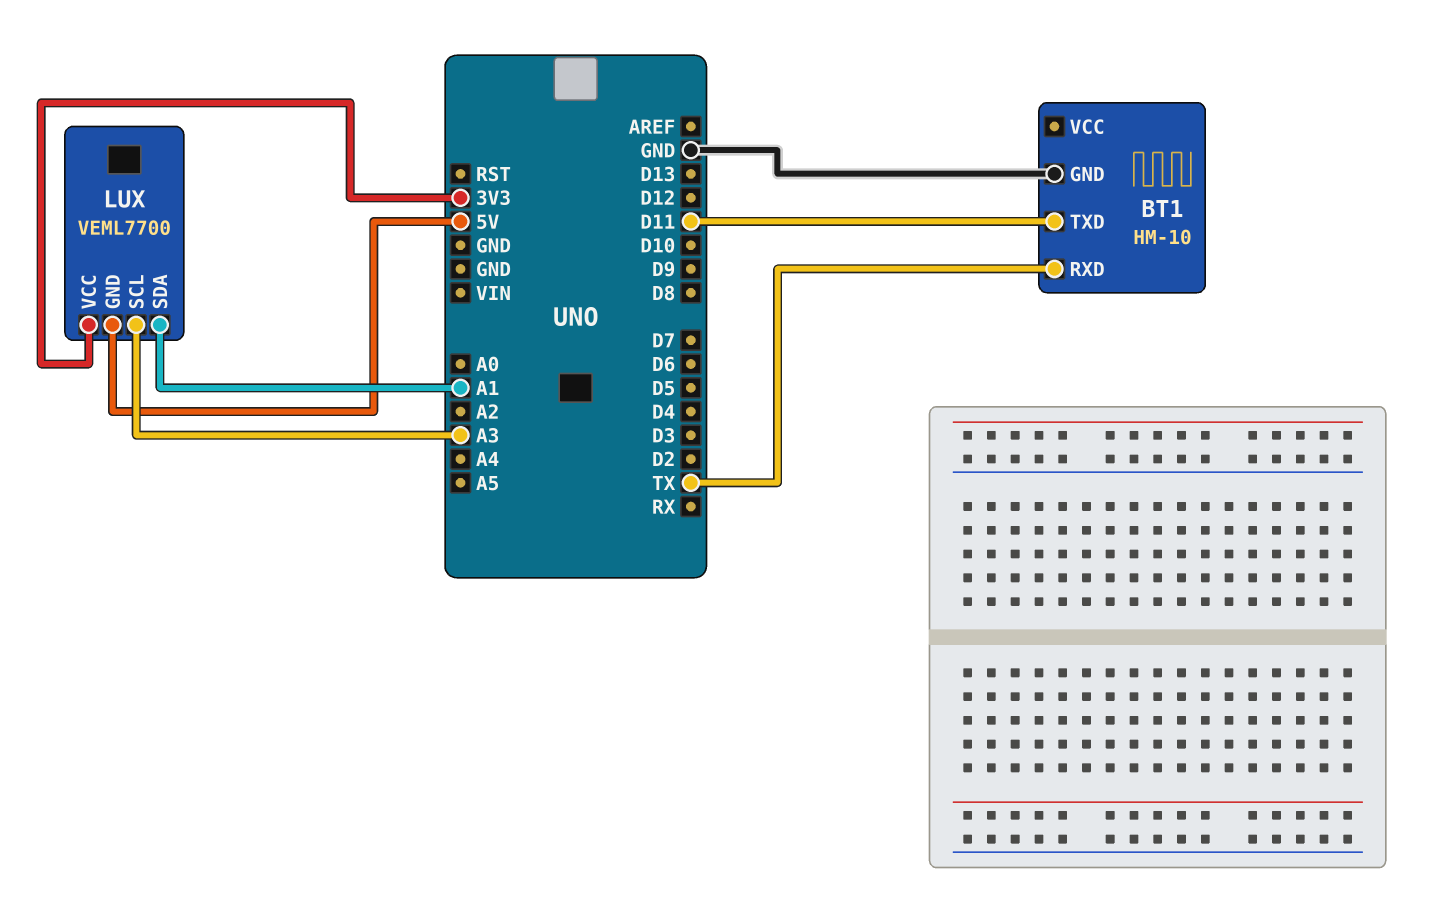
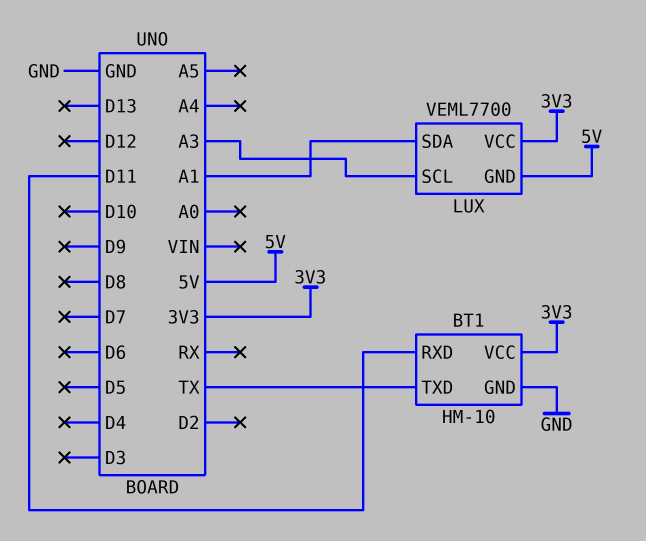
BT1 pin RXD: TX -> D11
BT1 pin TXD: D11 -> TX
BT1 pin VCC: none -> 3V3

